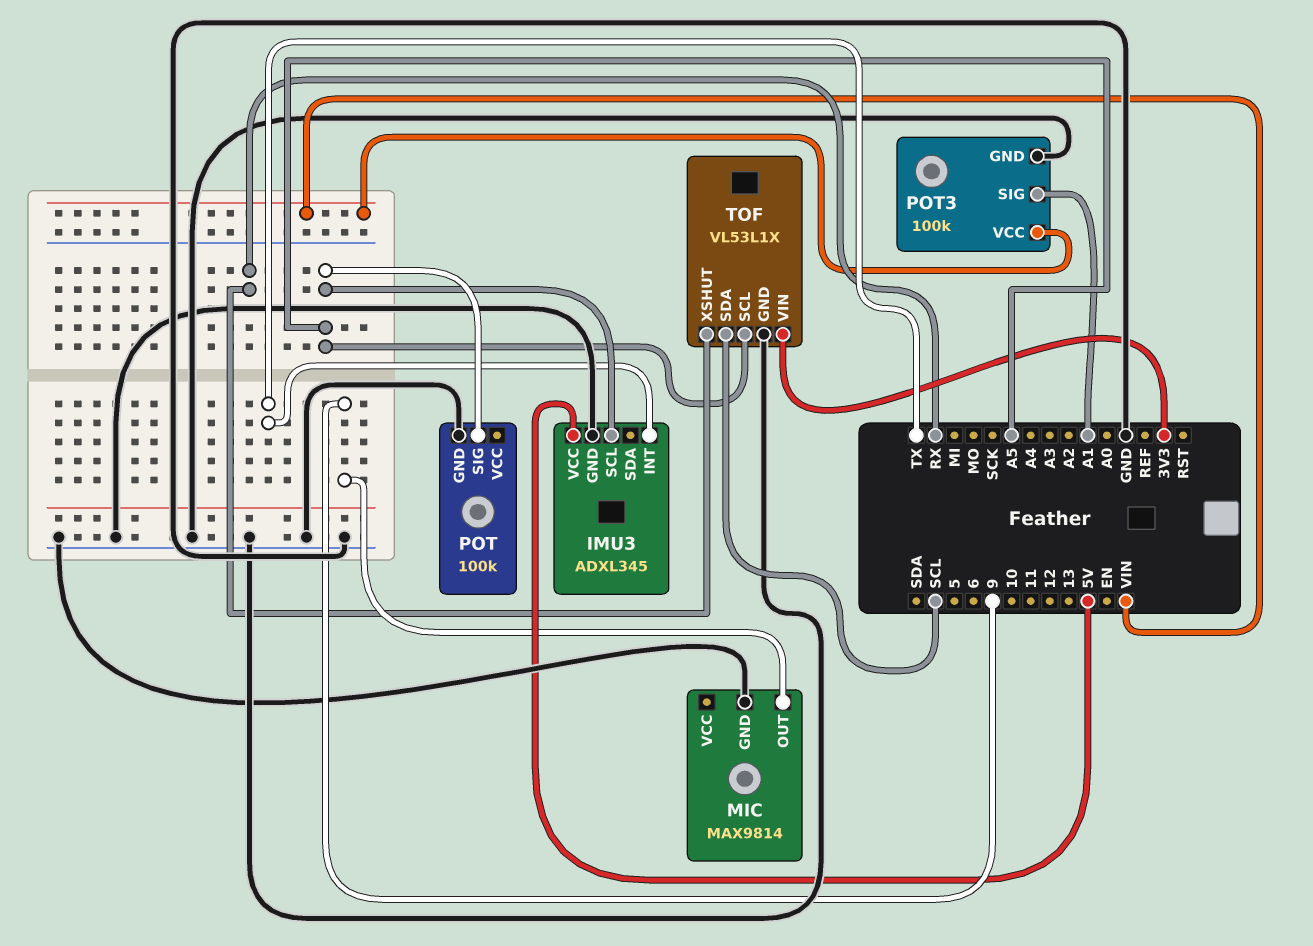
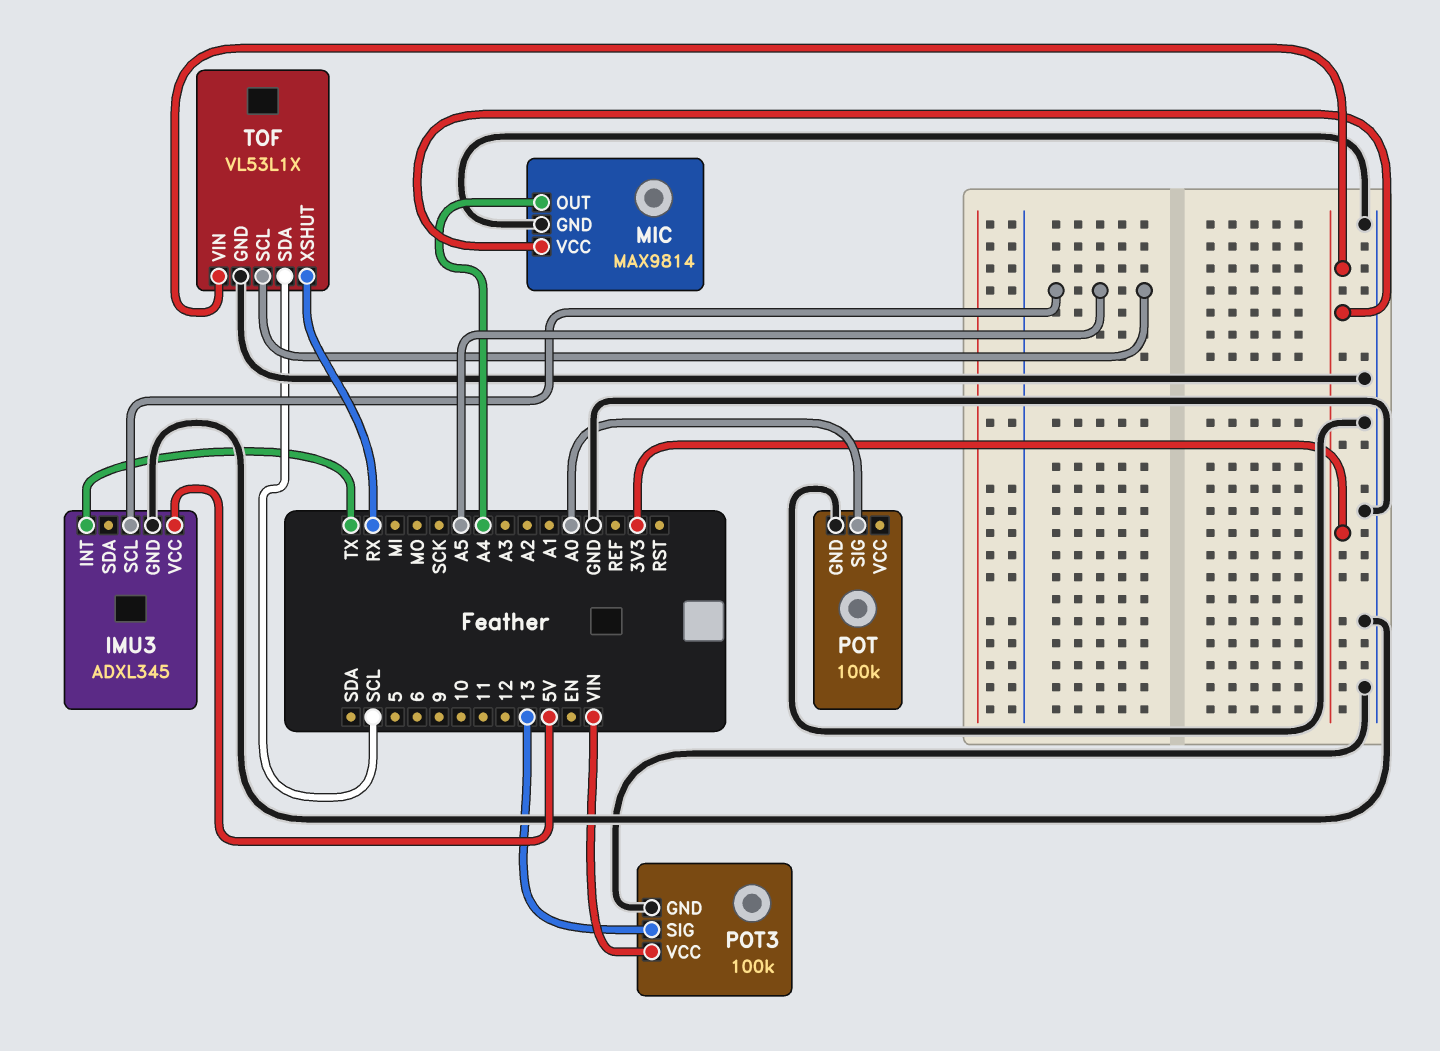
MIC pin OUT: 9 -> A4
MIC pin VCC: none -> 3V3
POT pin SIG: A5 -> A0
POT3 pin SIG: A1 -> 13

